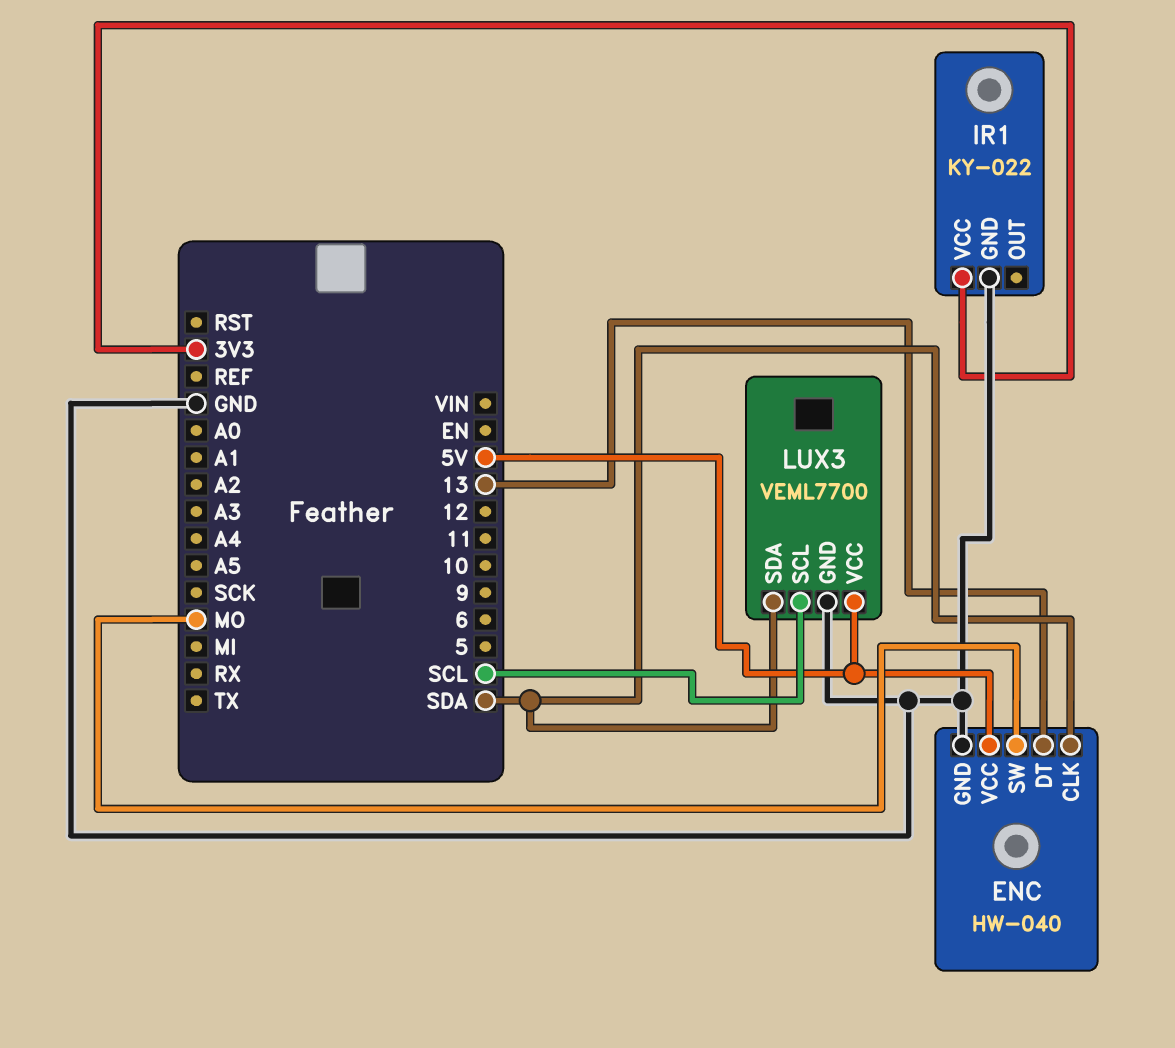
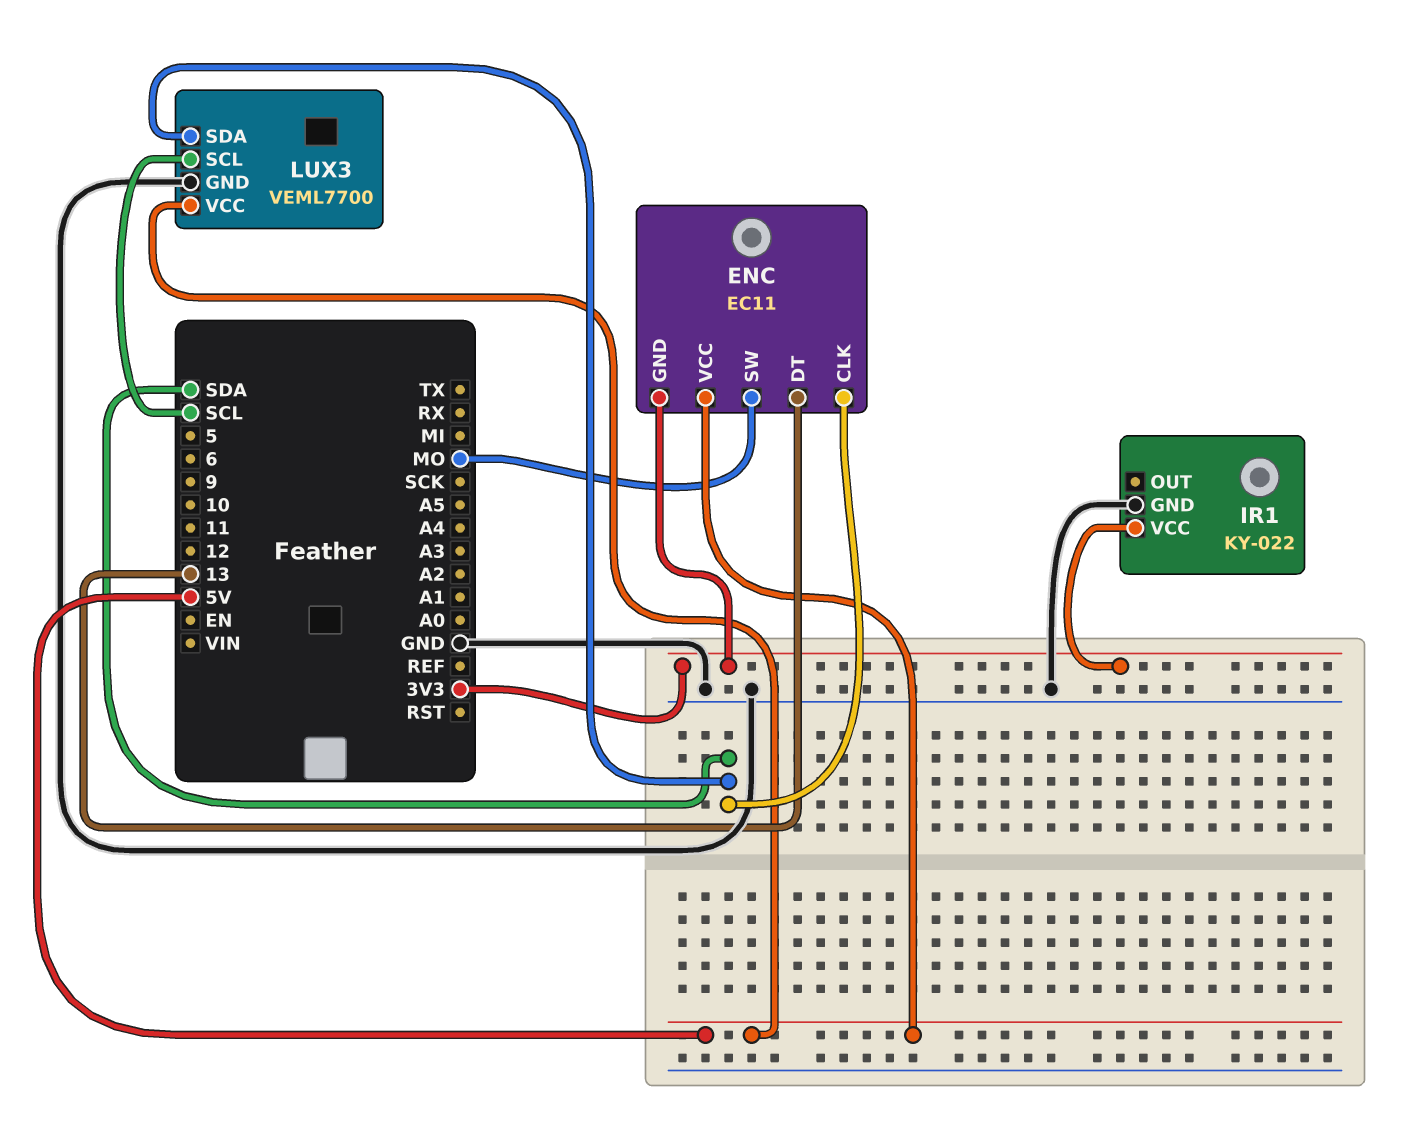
ENC: HW-040 -> EC11
ENC pin GND: GND -> 3V3

